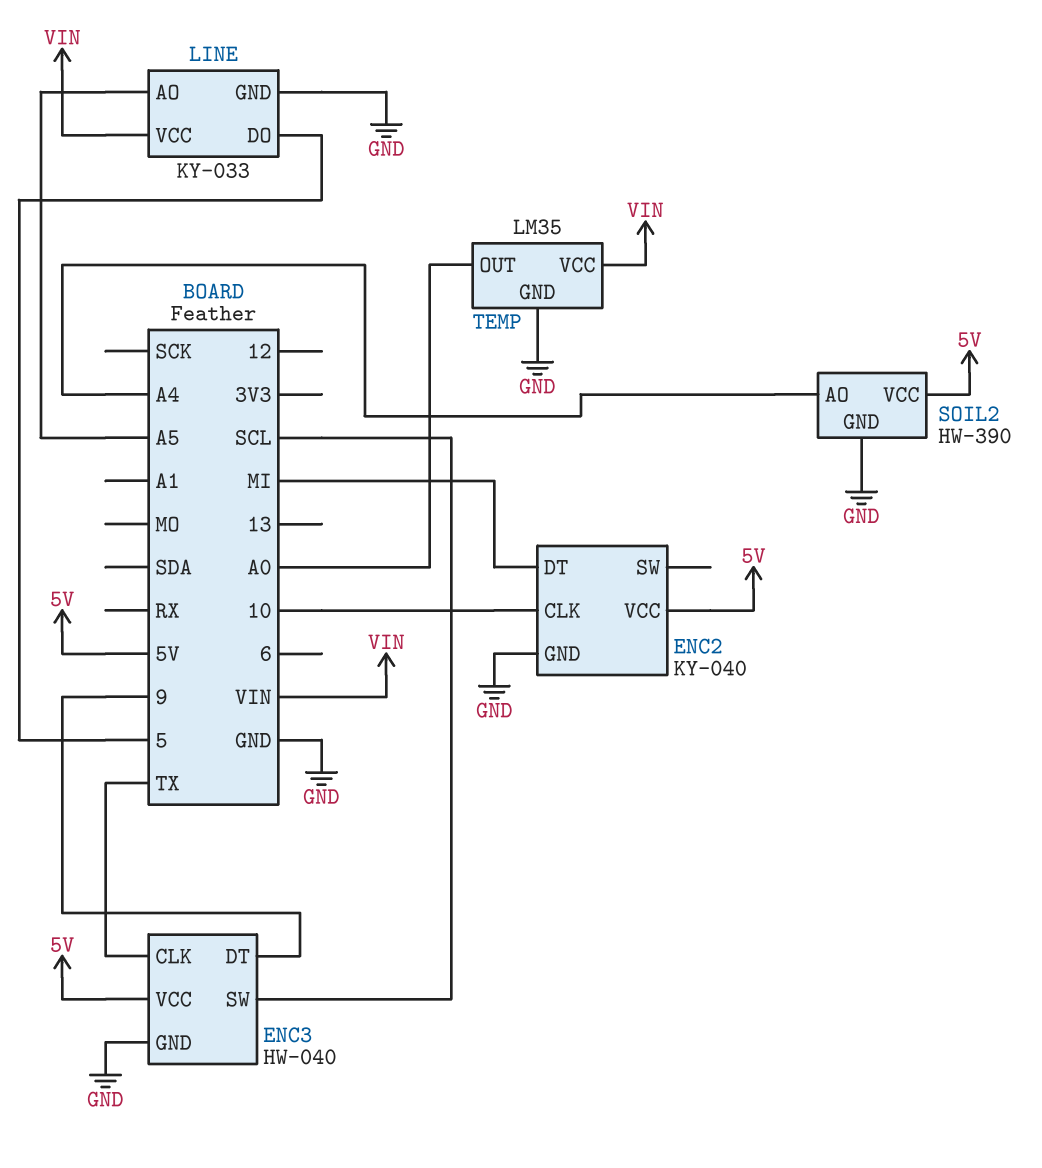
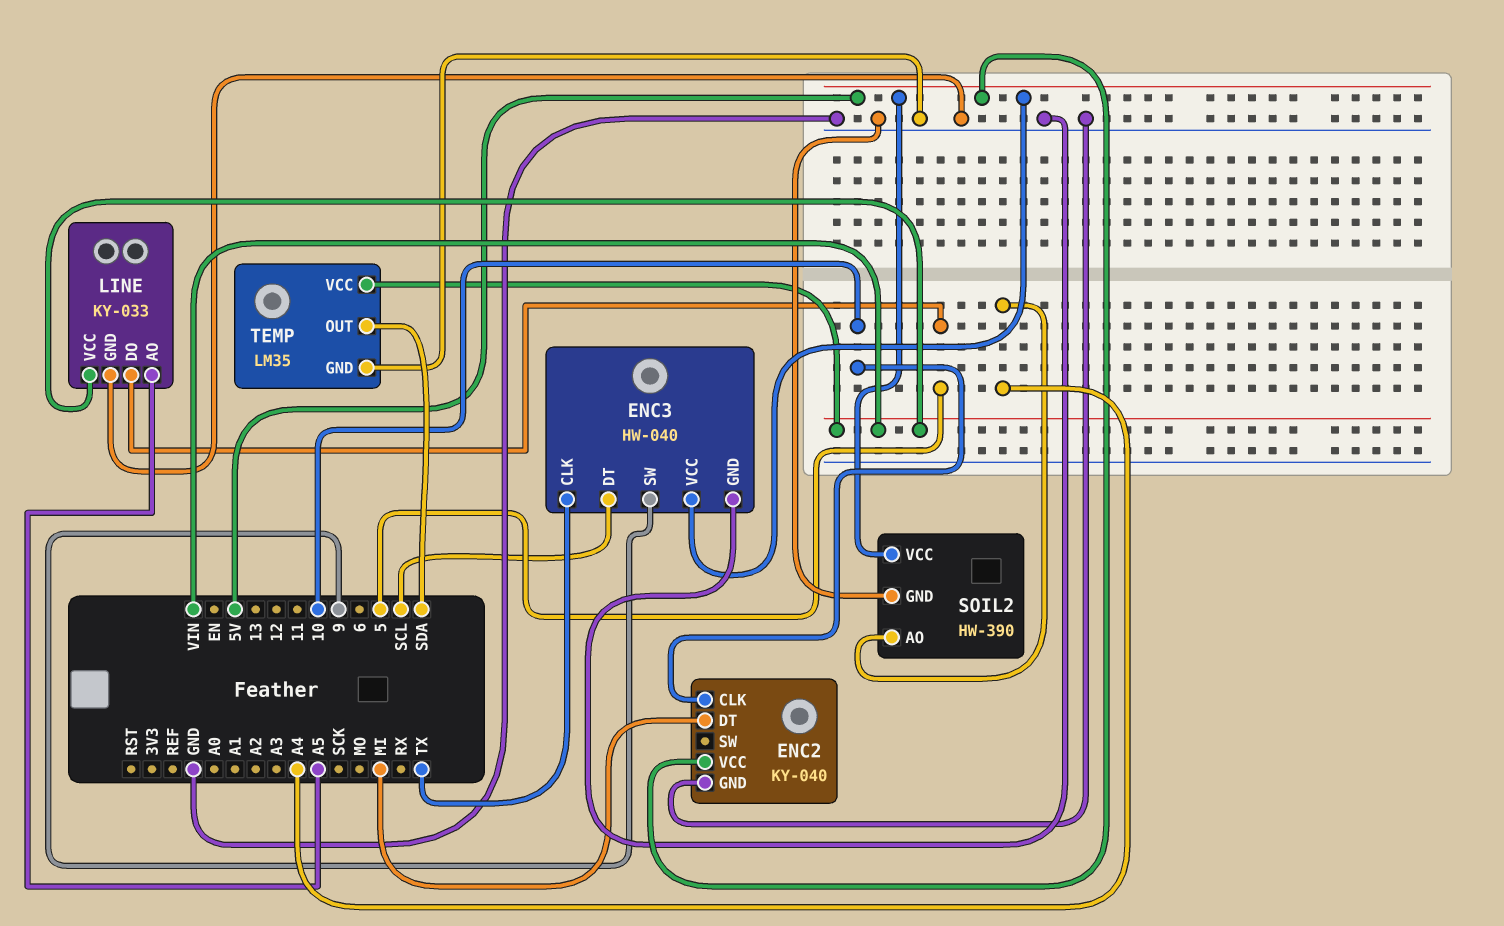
ENC3 pin DT: 9 -> SCL
ENC3 pin SW: SCL -> 9
TEMP pin OUT: A0 -> SDA

